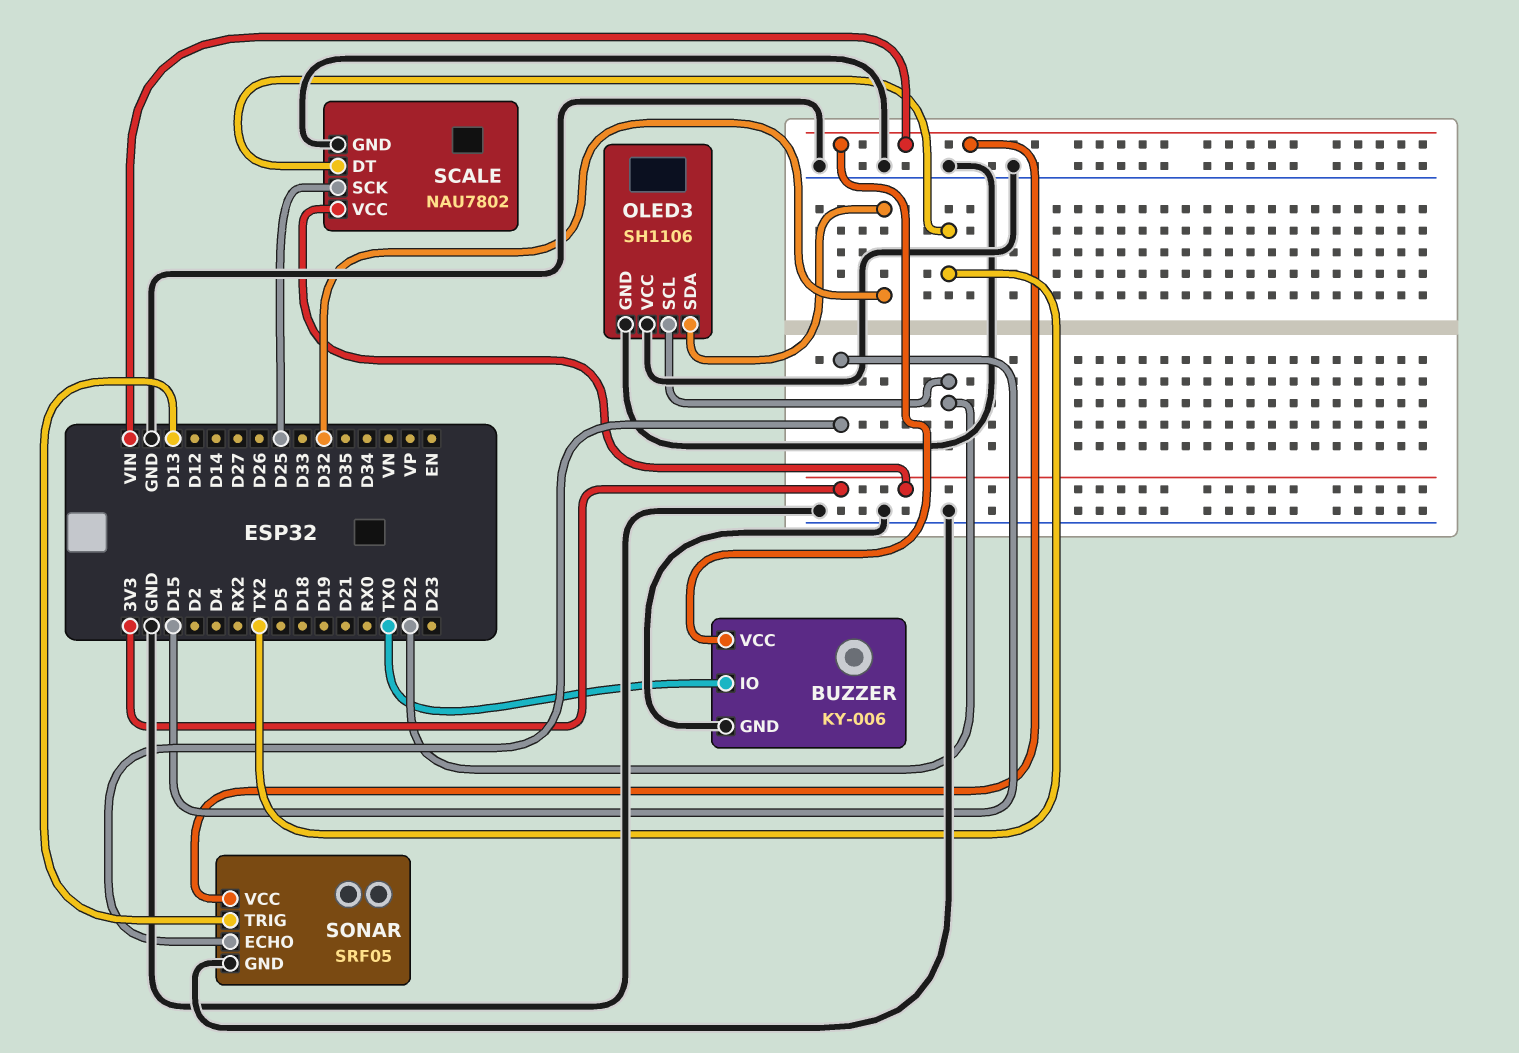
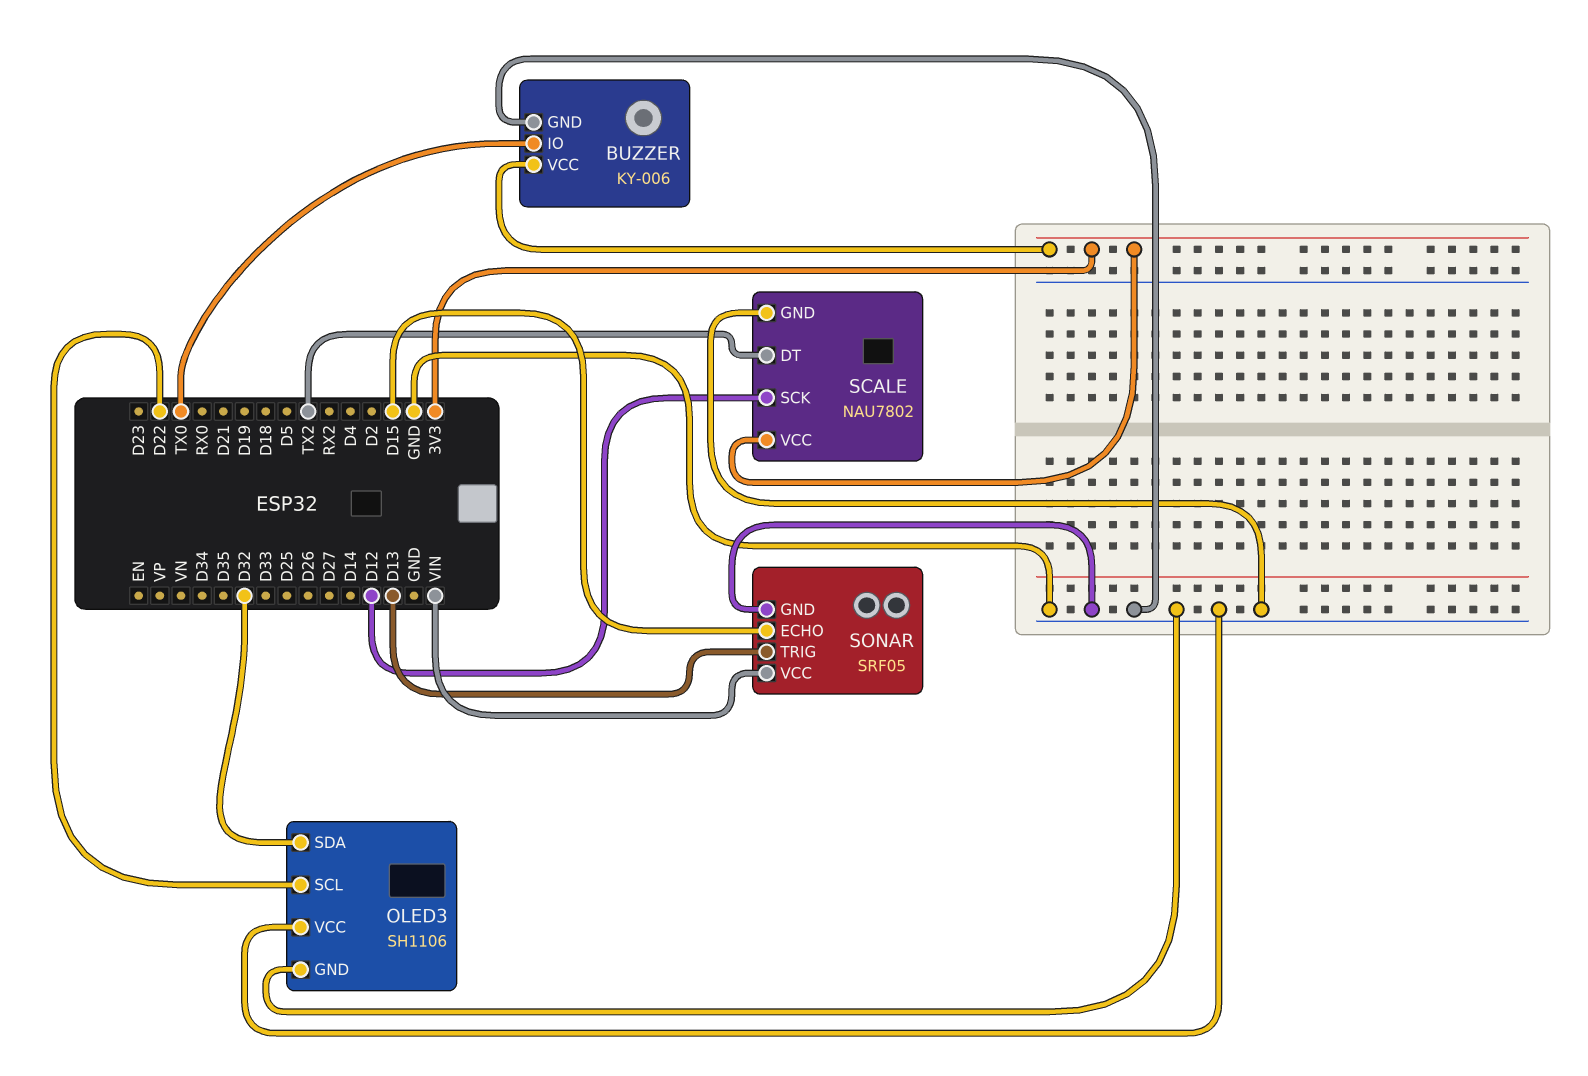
BUZZER pin VCC: VIN -> 3V3
SCALE pin SCK: D25 -> D12

